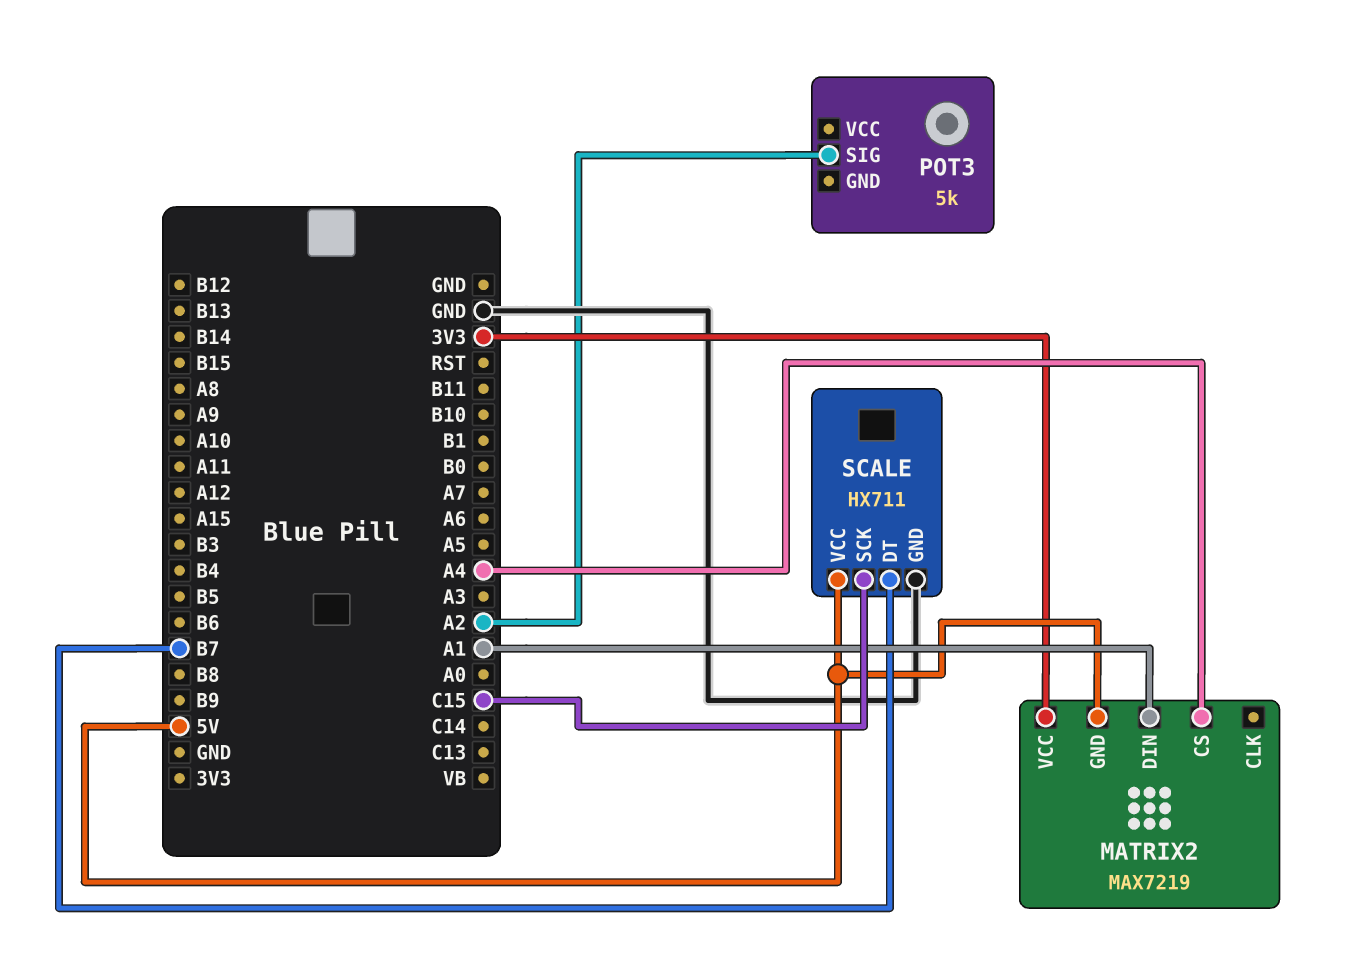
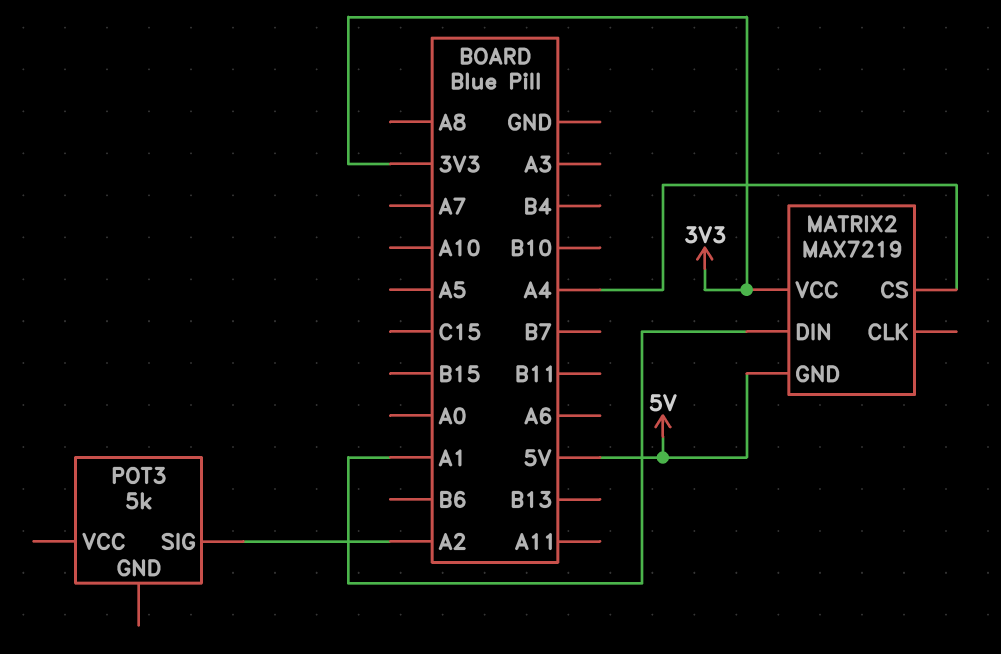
SCALE: HX711 -> none
SCALE pin DT: B7 -> none
SCALE pin GND: GND -> none
SCALE pin SCK: C15 -> none
SCALE pin VCC: 5V -> none

